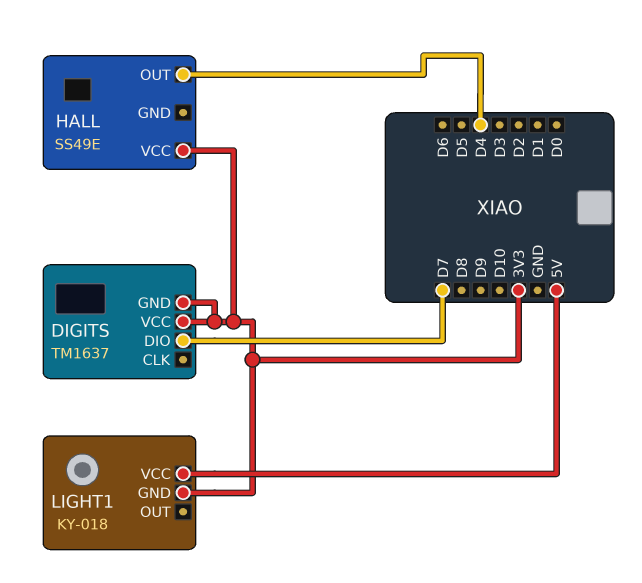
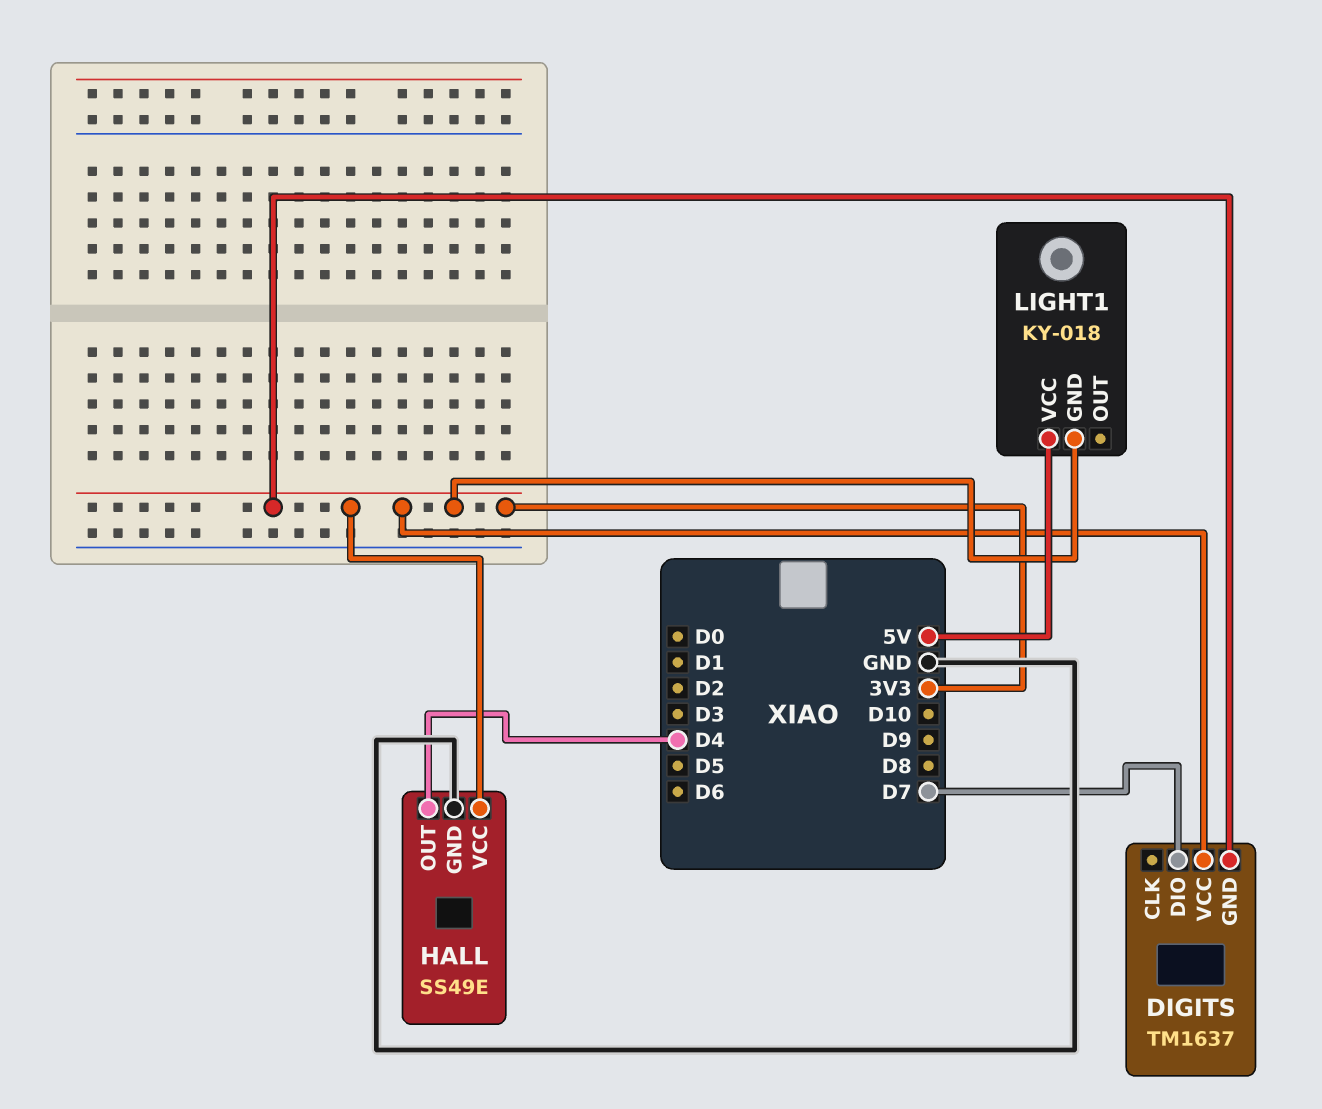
HALL pin GND: none -> GND

